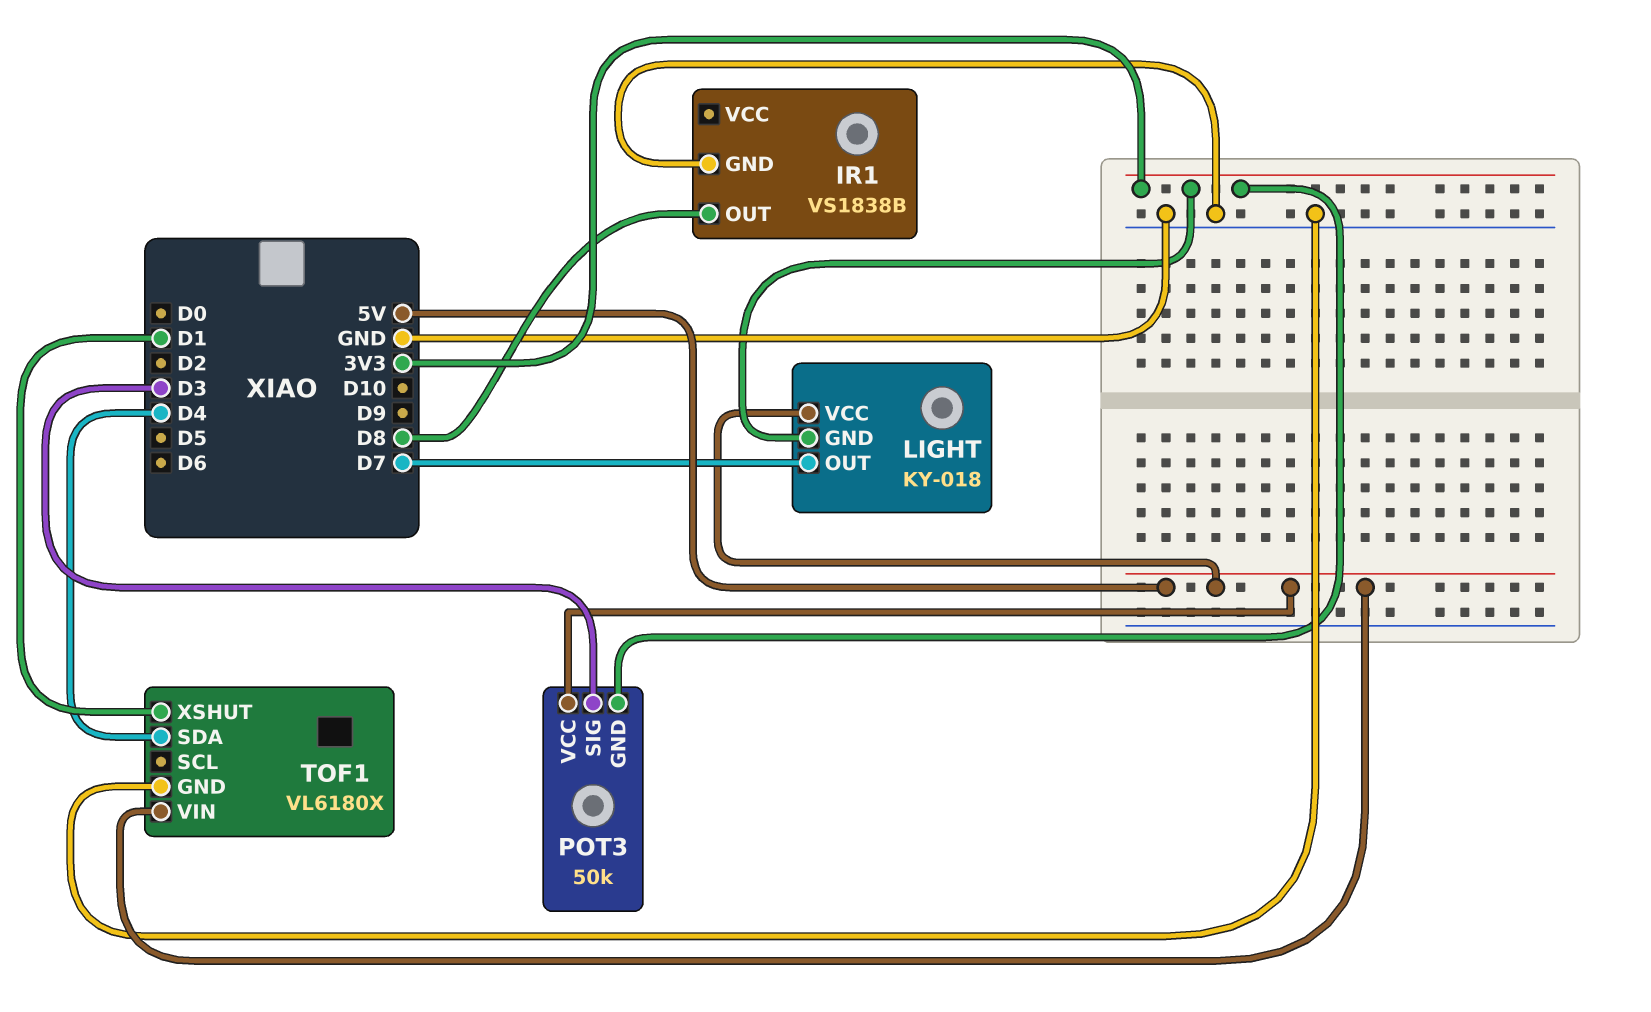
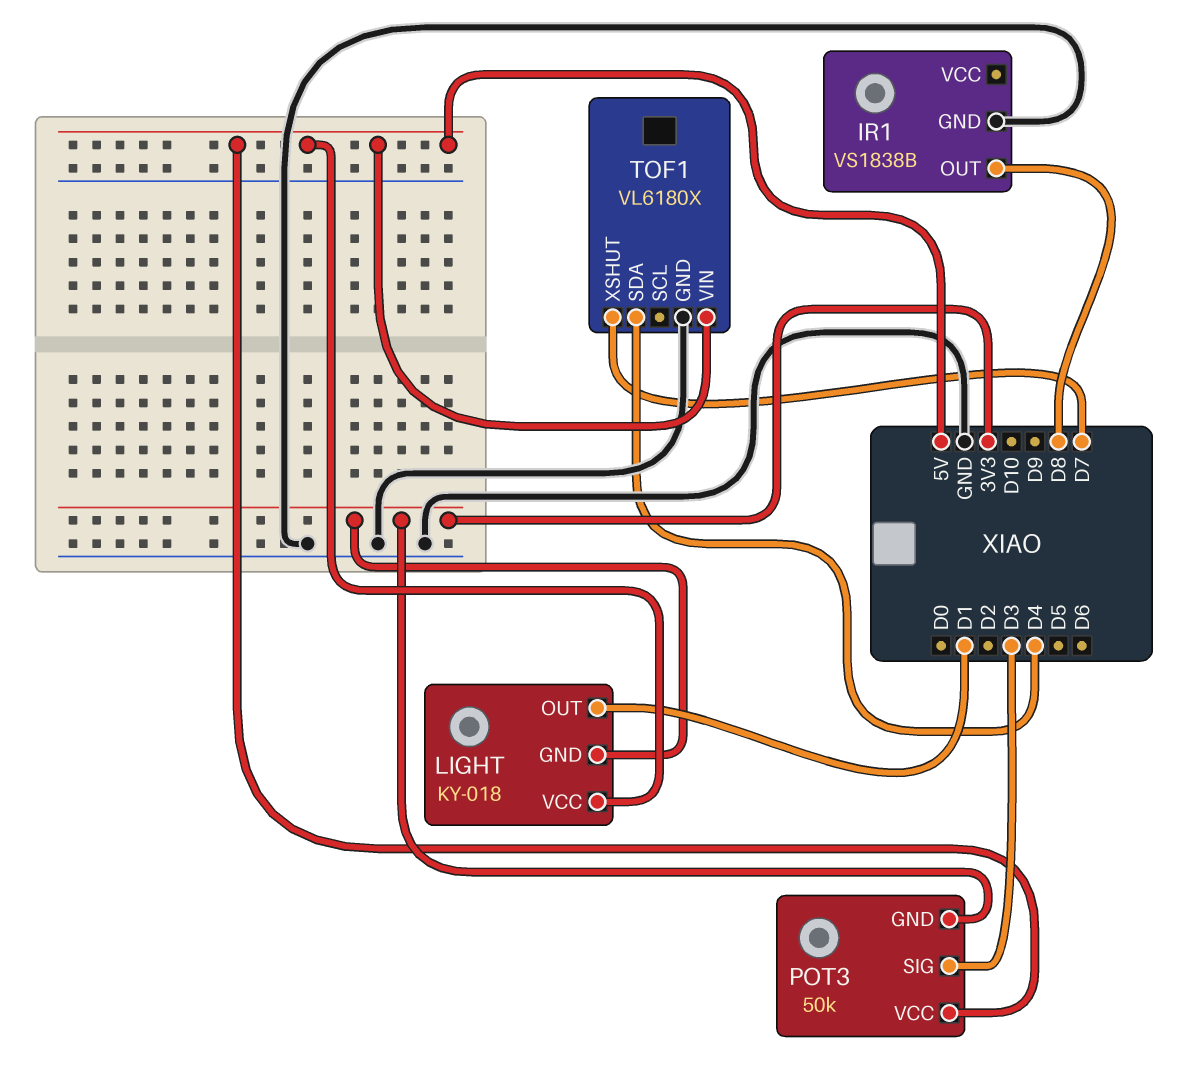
LIGHT pin OUT: D7 -> D1
TOF1 pin XSHUT: D1 -> D7

